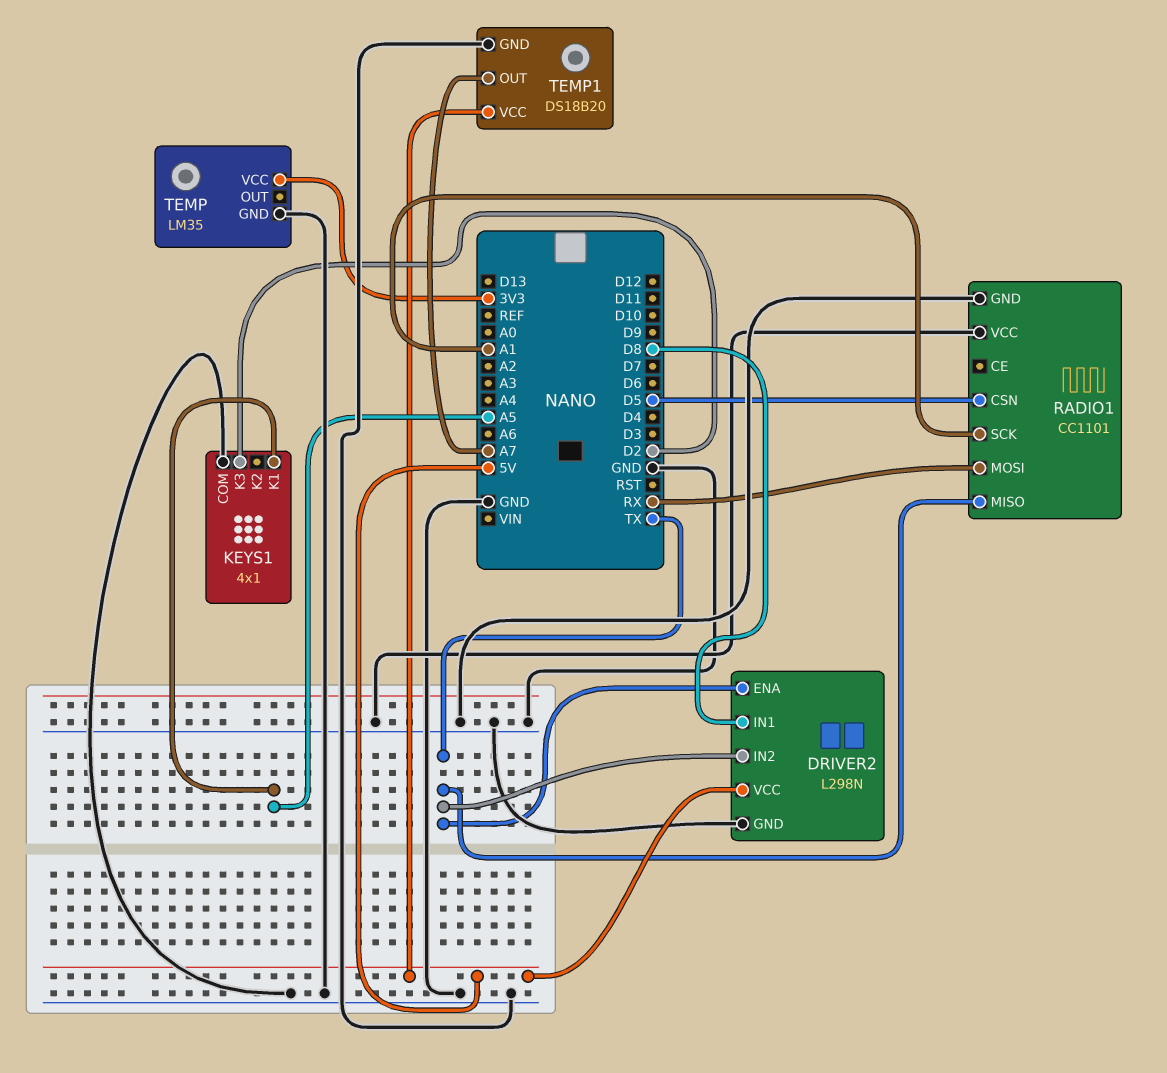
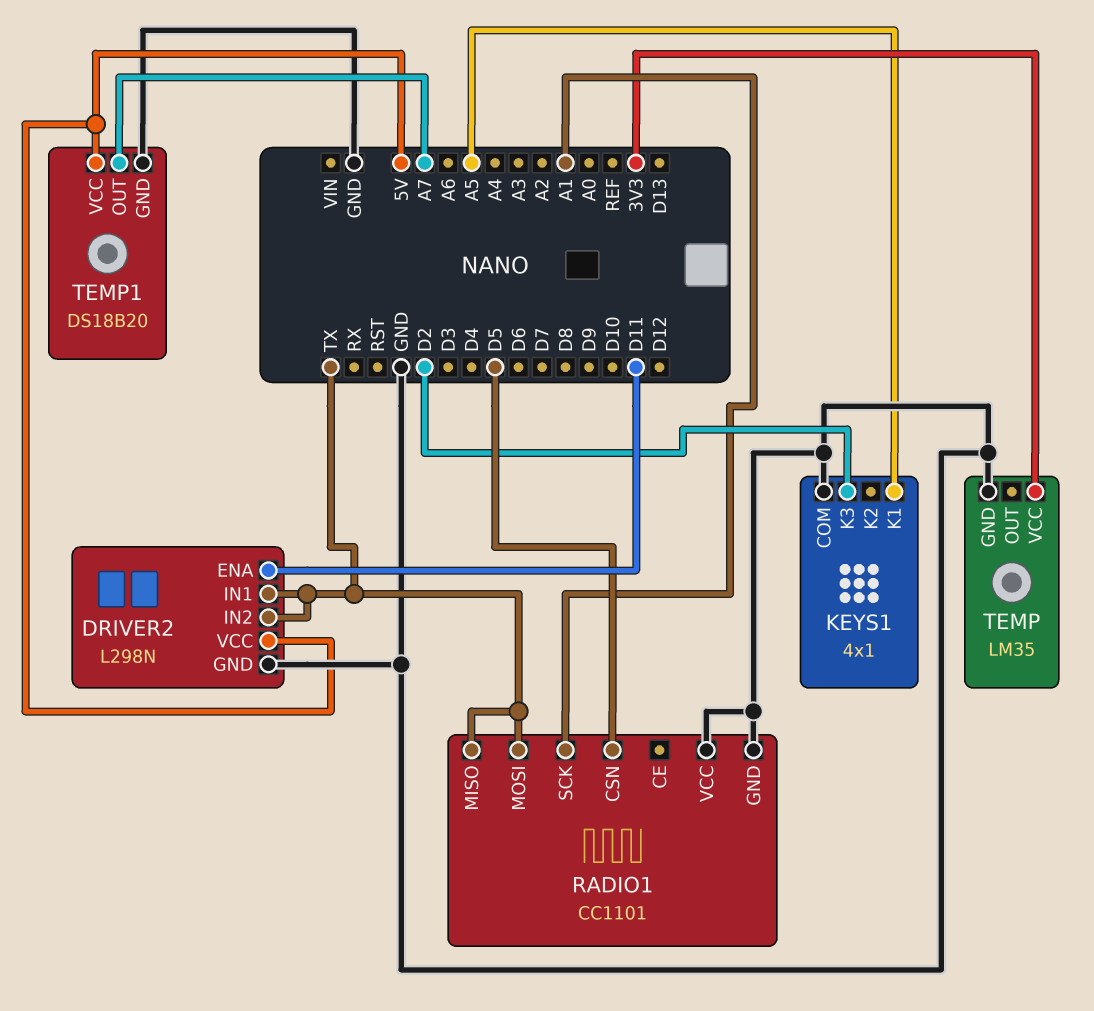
DRIVER2 pin ENA: TX -> D11
DRIVER2 pin IN1: D8 -> TX
RADIO1 pin MOSI: RX -> TX

